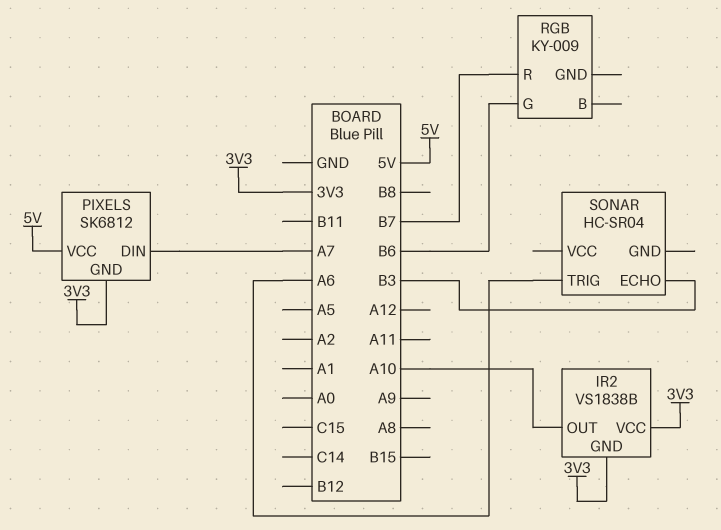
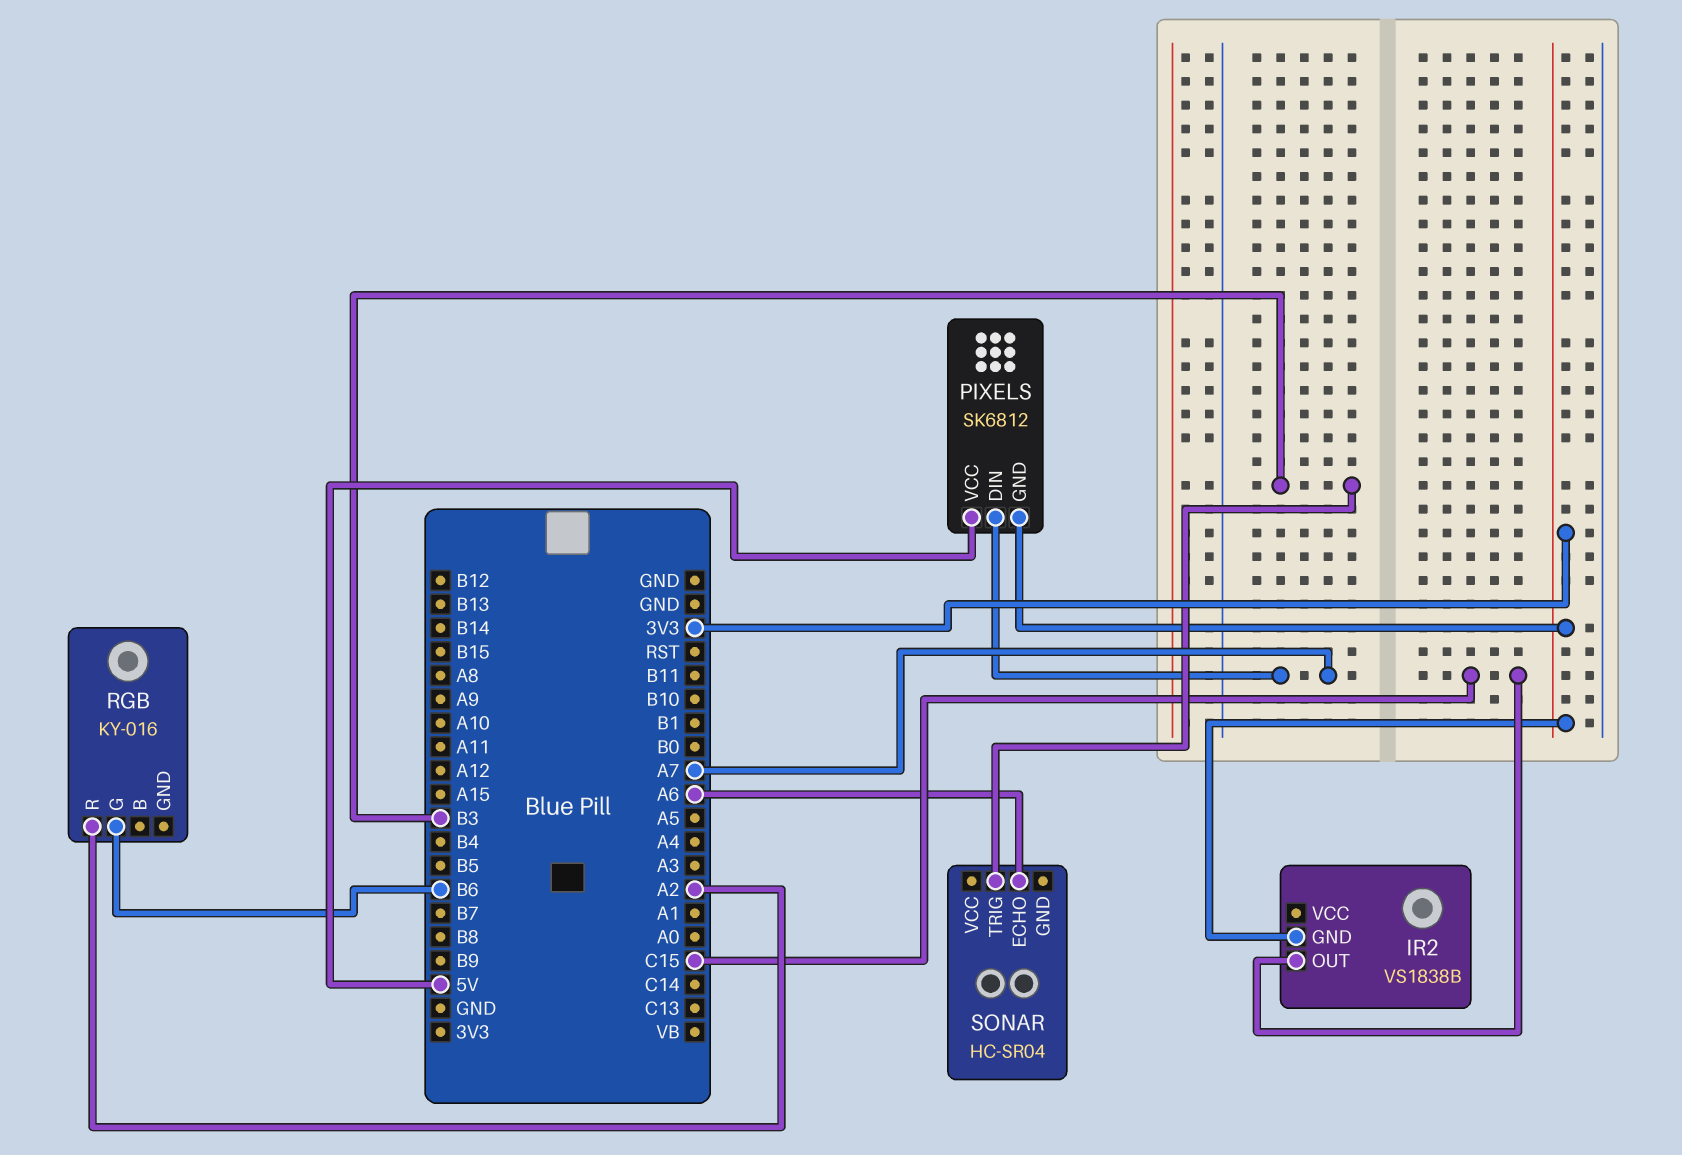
IR2 pin OUT: A10 -> C15
IR2 pin VCC: 3V3 -> none
RGB: KY-009 -> KY-016
RGB pin R: B7 -> A2
SONAR pin ECHO: B3 -> A6
SONAR pin TRIG: A6 -> B3

